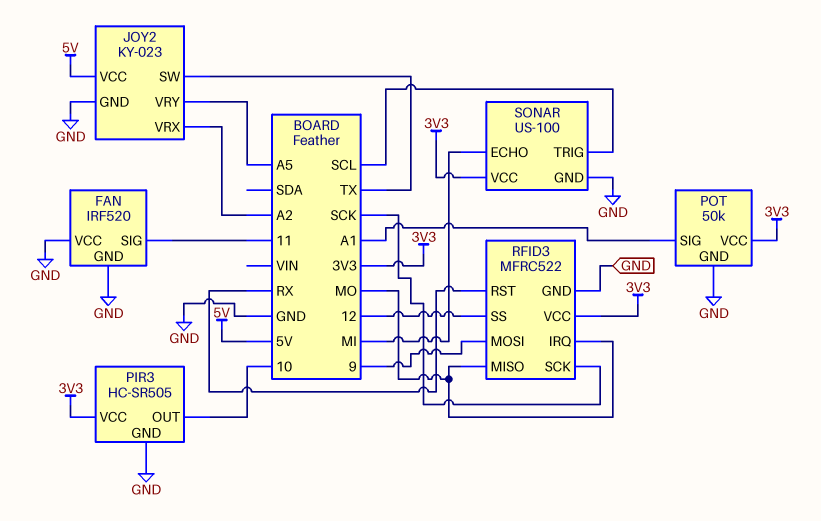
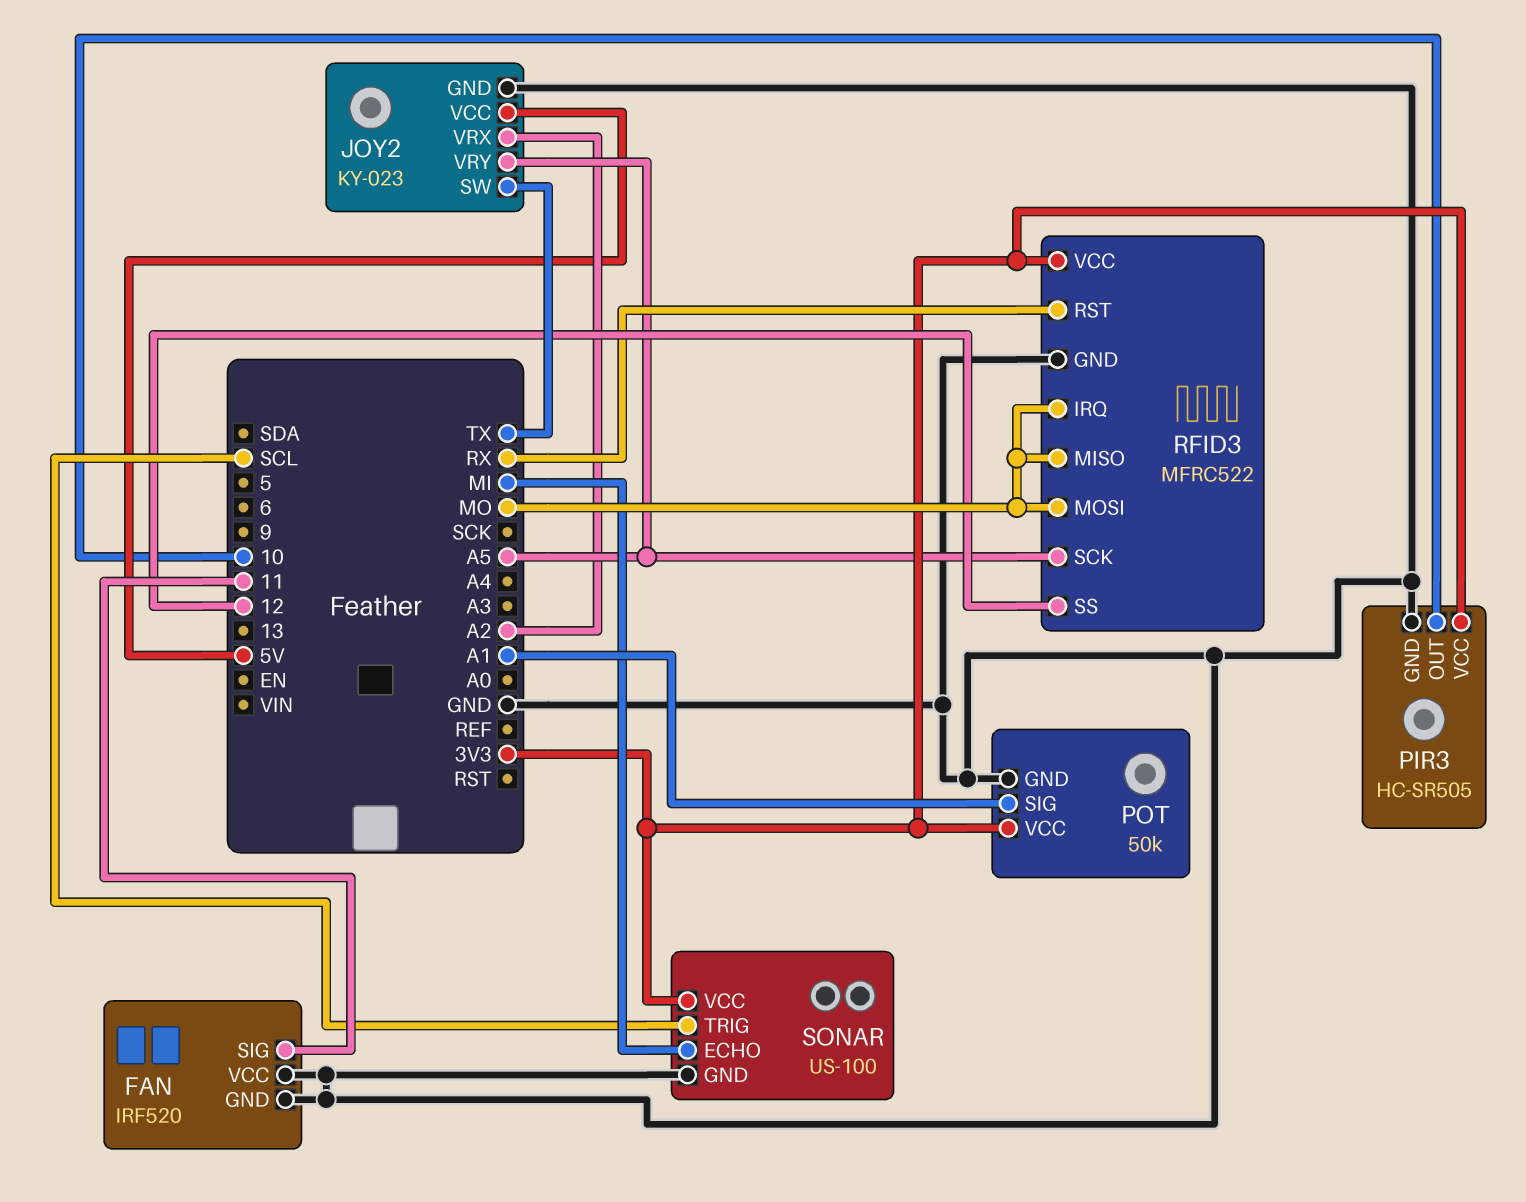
RFID3 pin MOSI: 9 -> MO
RFID3 pin SCK: SCK -> A5

